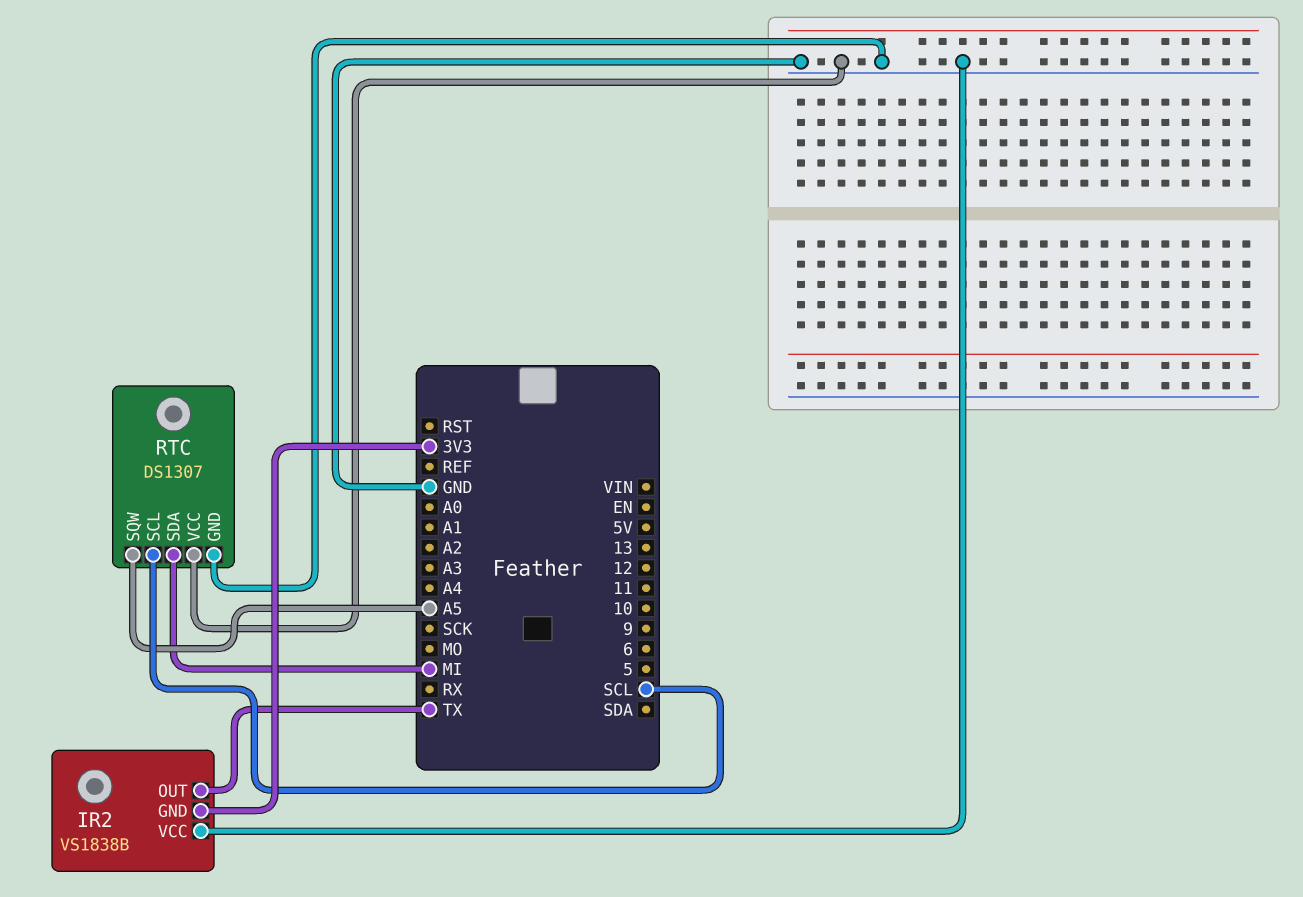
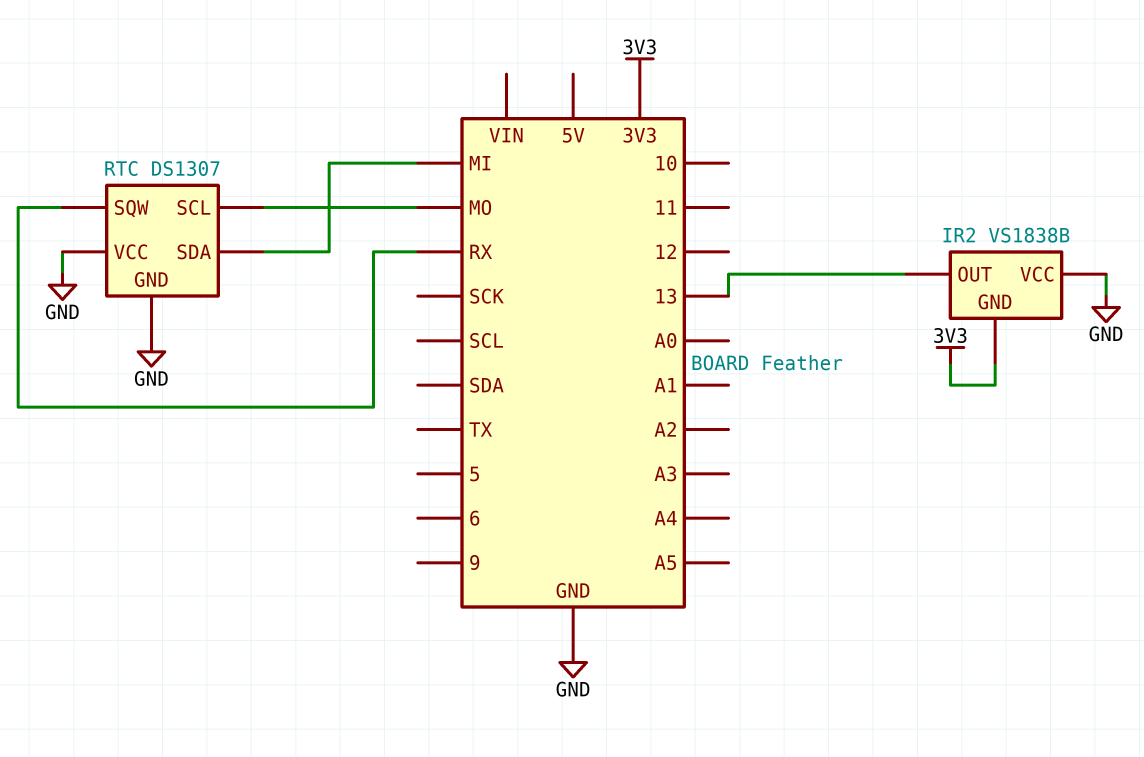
IR2 pin OUT: TX -> 13
RTC pin SCL: SCL -> MO
RTC pin SQW: A5 -> RX

